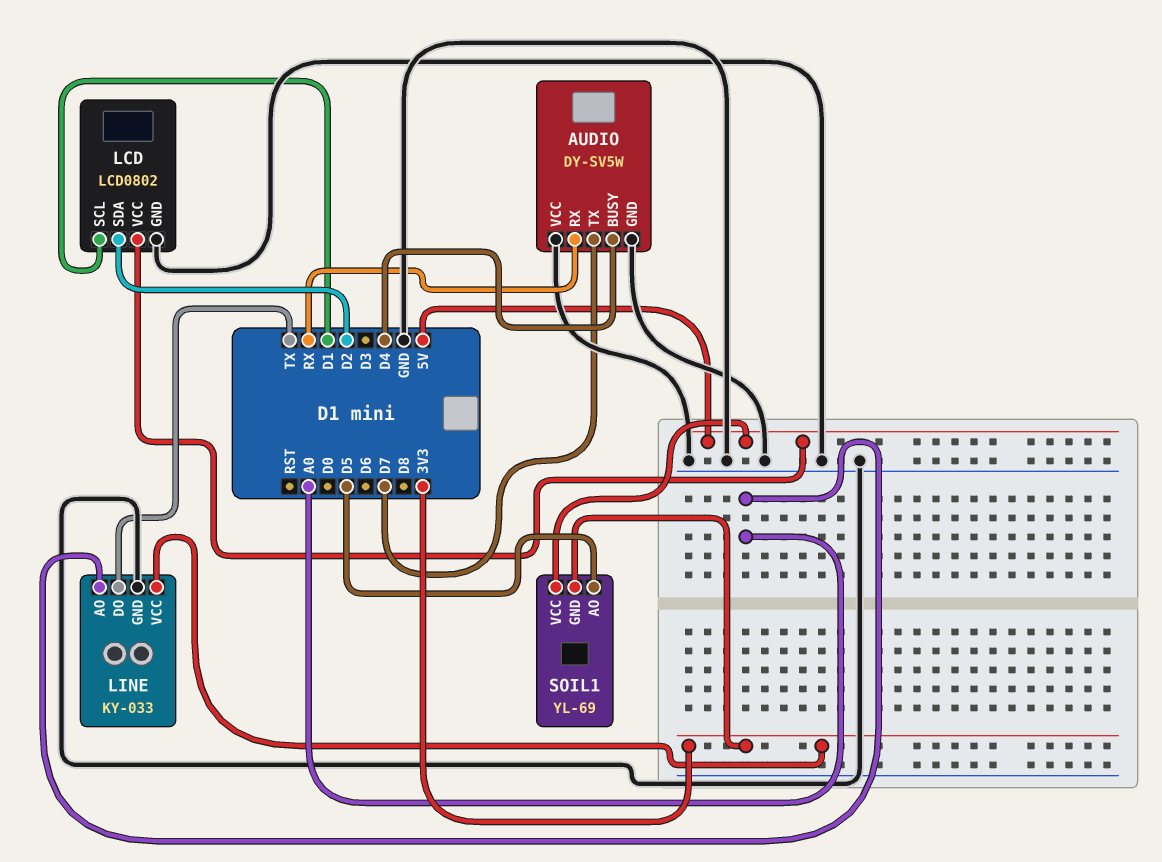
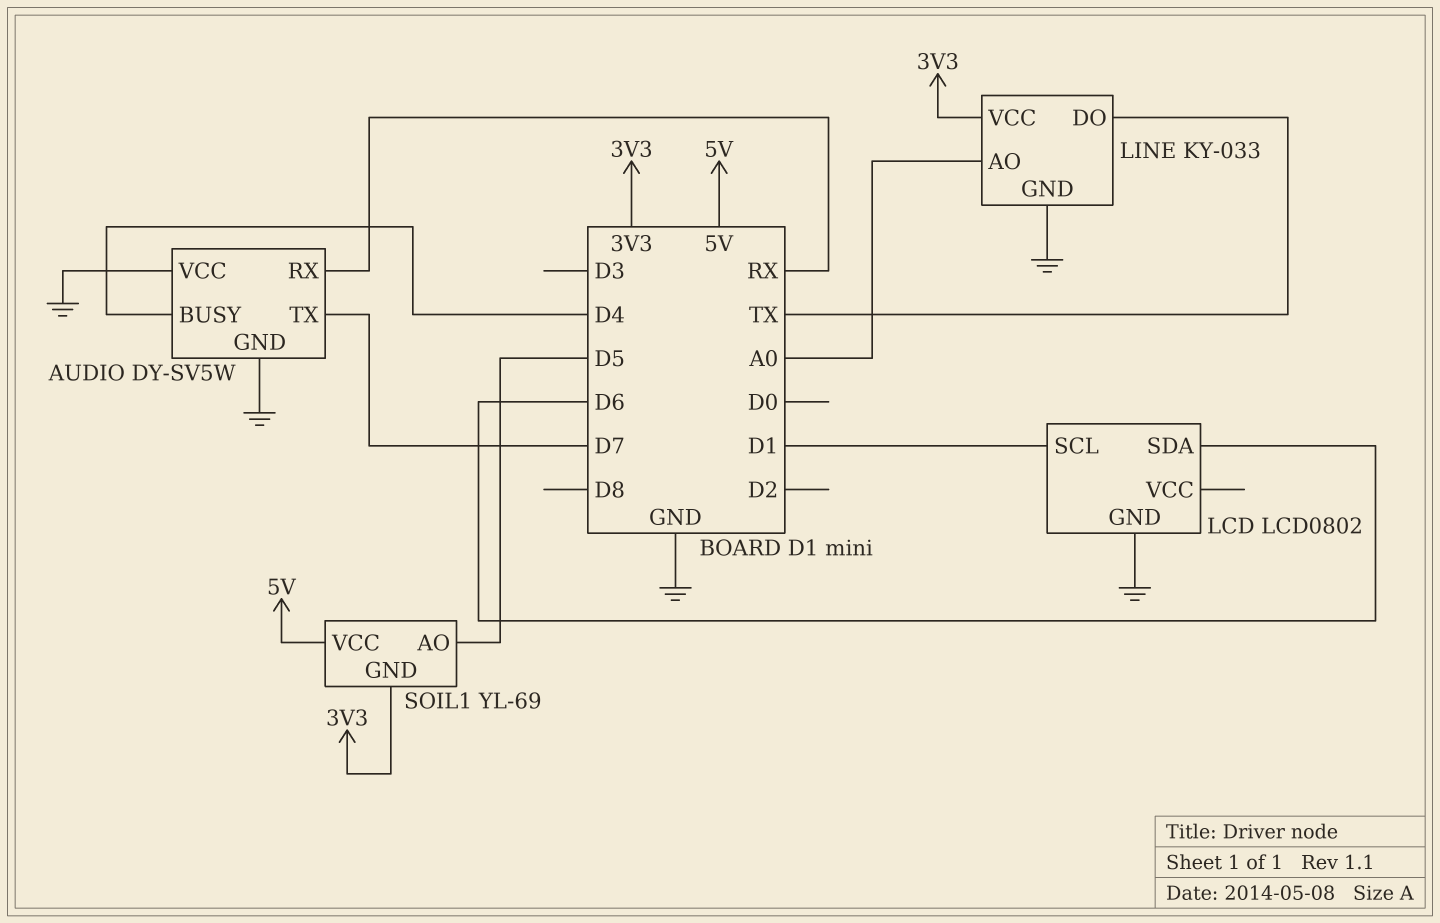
LCD pin SDA: D2 -> D6
LCD pin VCC: 5V -> none

